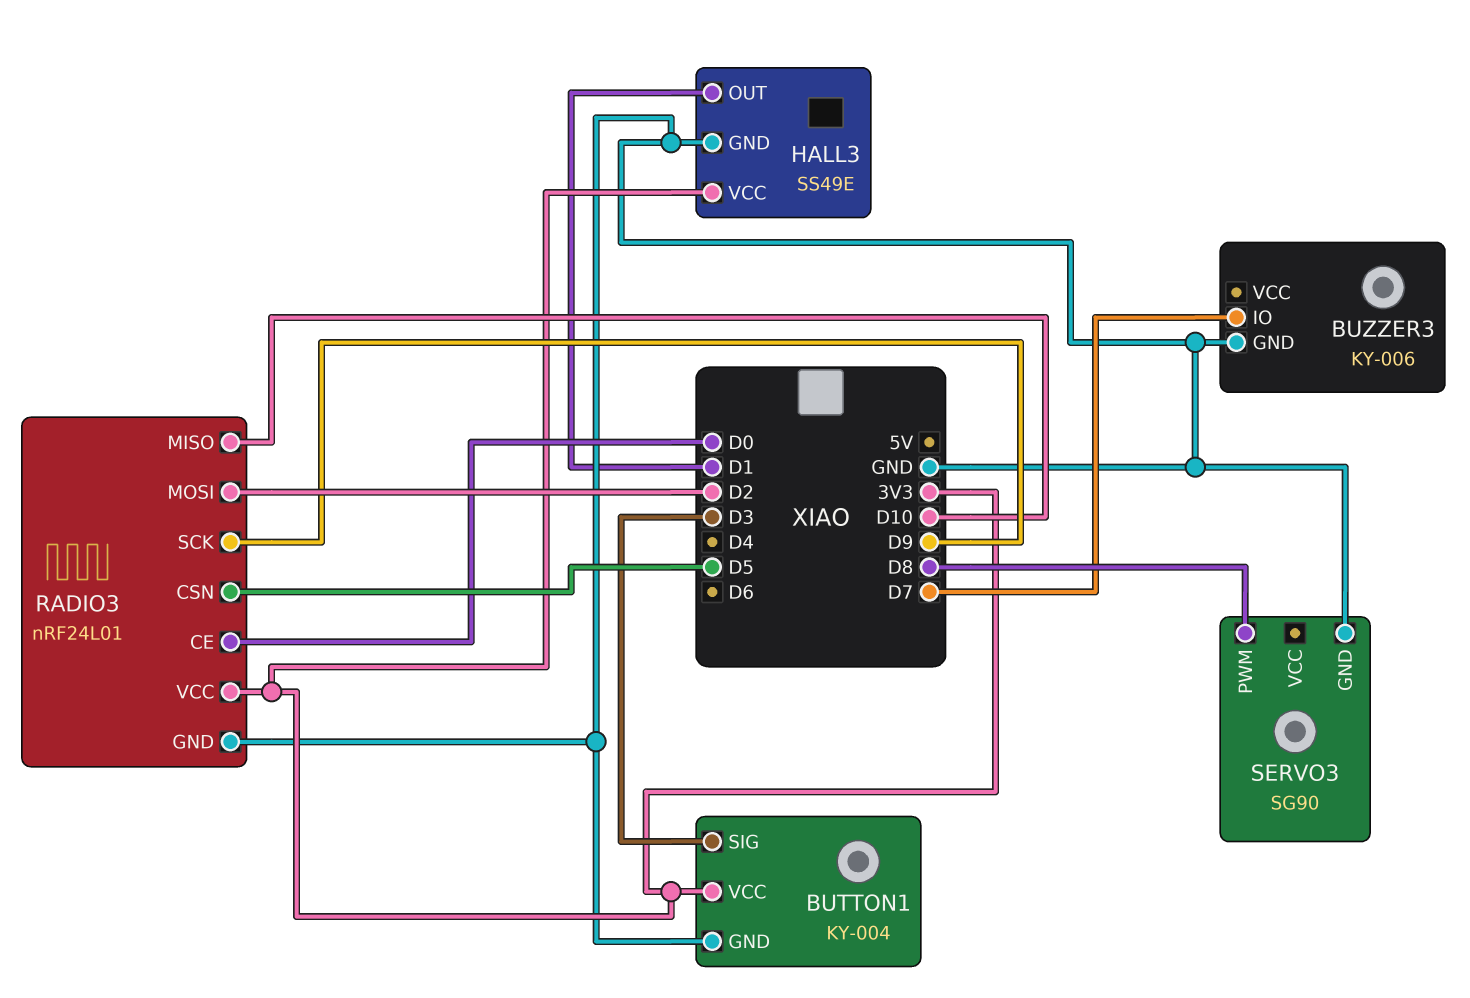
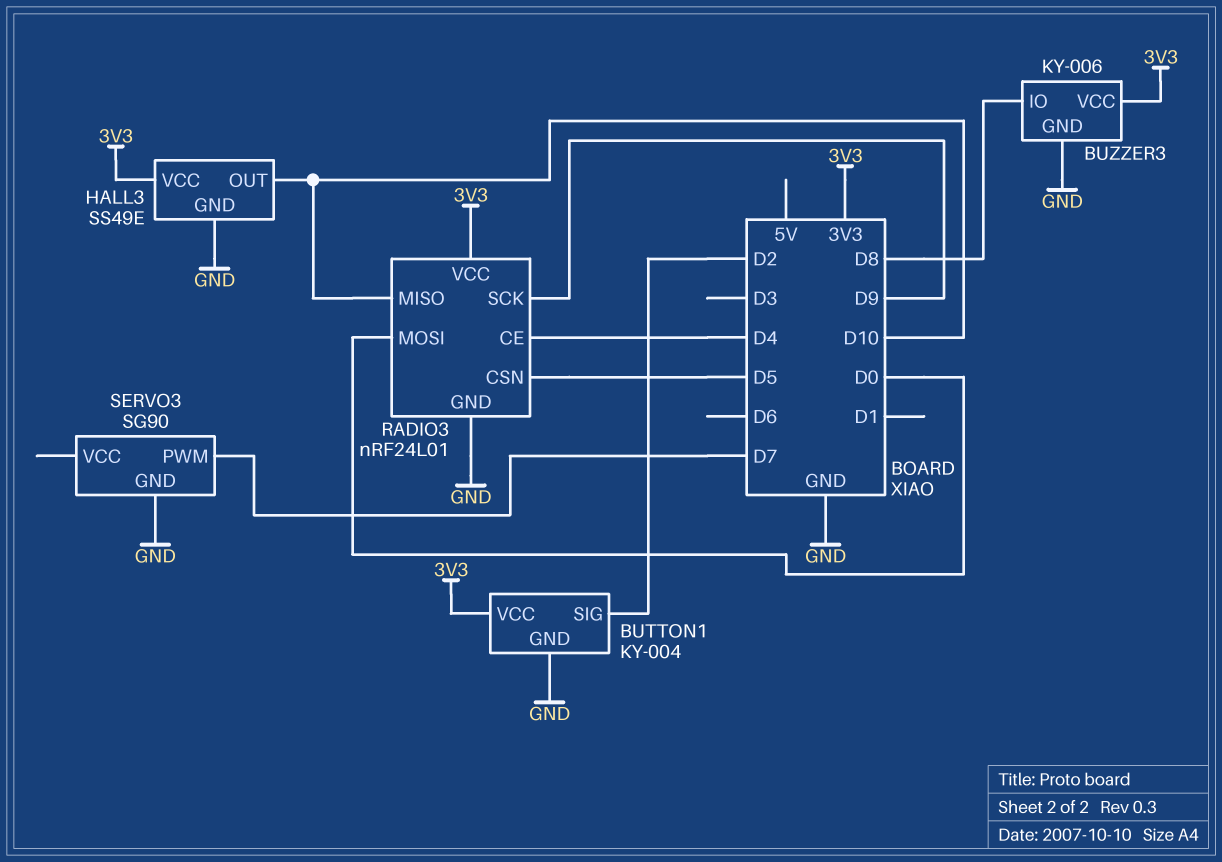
BUTTON1 pin SIG: D3 -> D2
BUZZER3 pin IO: D7 -> D8
BUZZER3 pin VCC: none -> 3V3
HALL3 pin OUT: D1 -> D10
RADIO3 pin CE: D0 -> D4
RADIO3 pin MOSI: D2 -> D0
SERVO3 pin PWM: D8 -> D7

